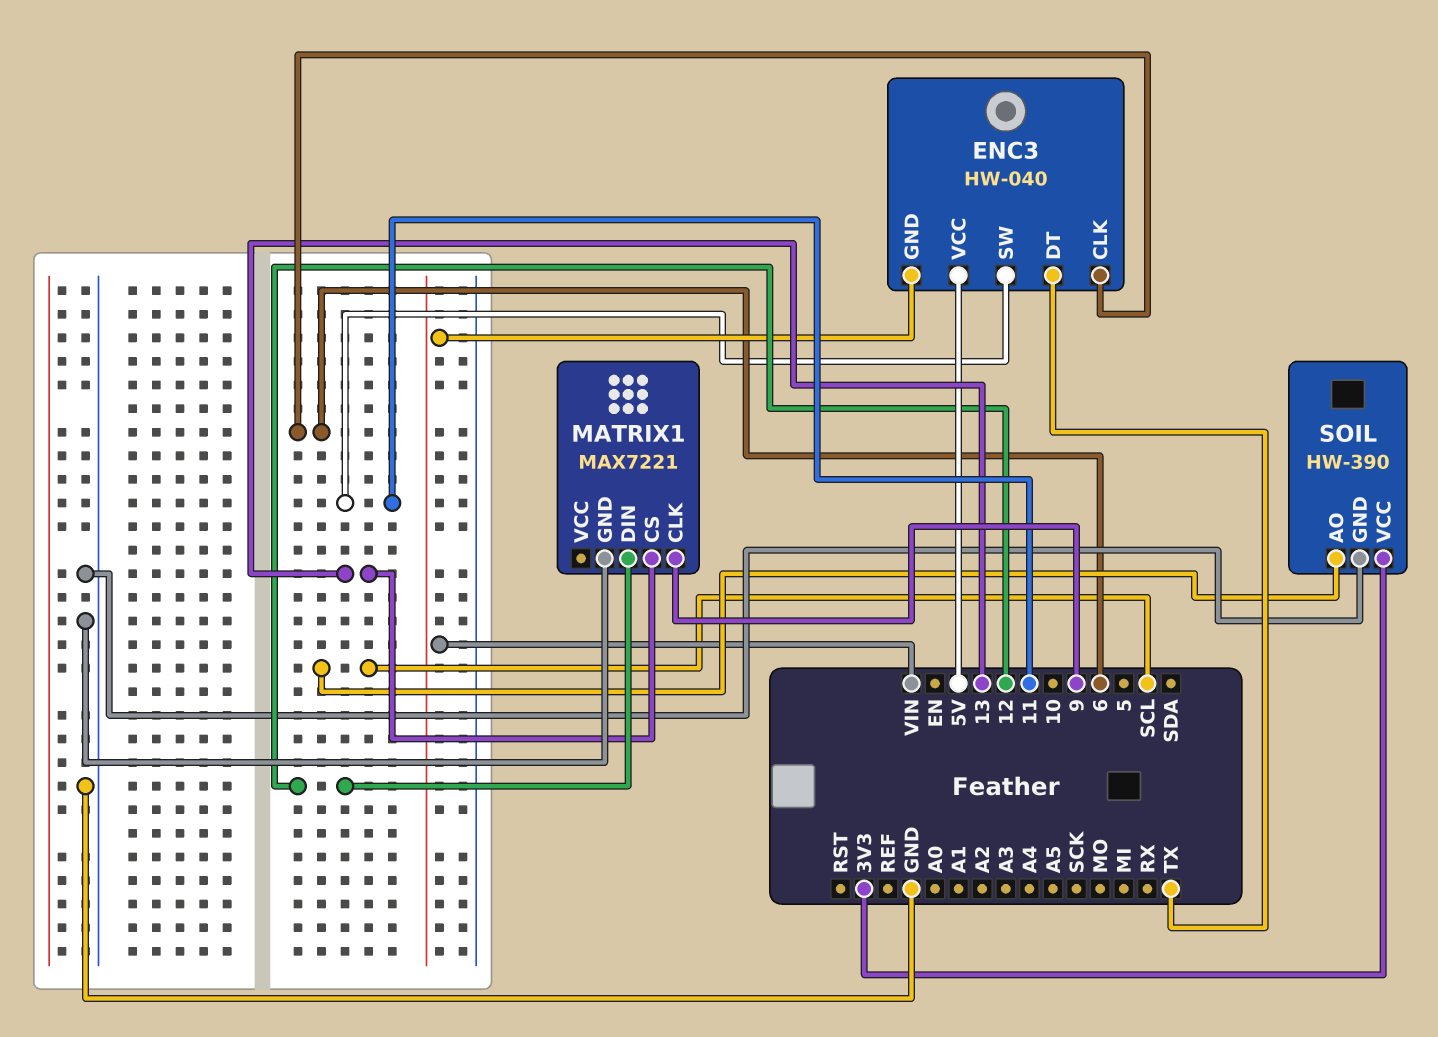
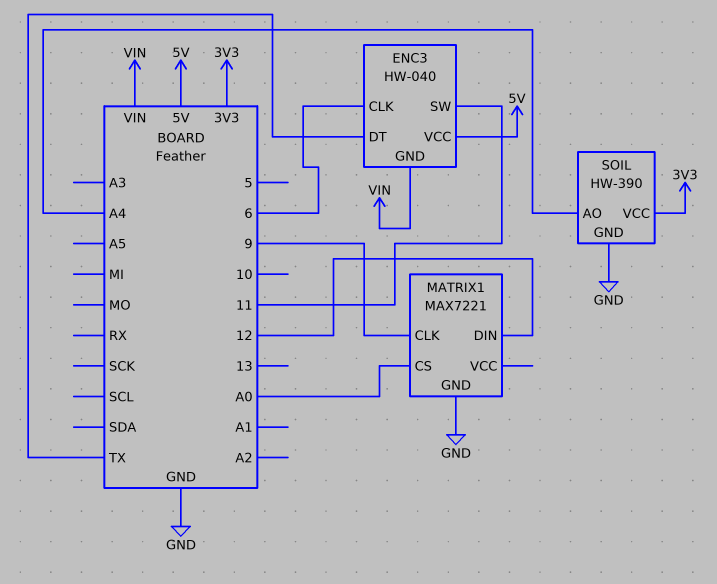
MATRIX1 pin CS: 13 -> A0
SOIL pin AO: SCL -> A4

